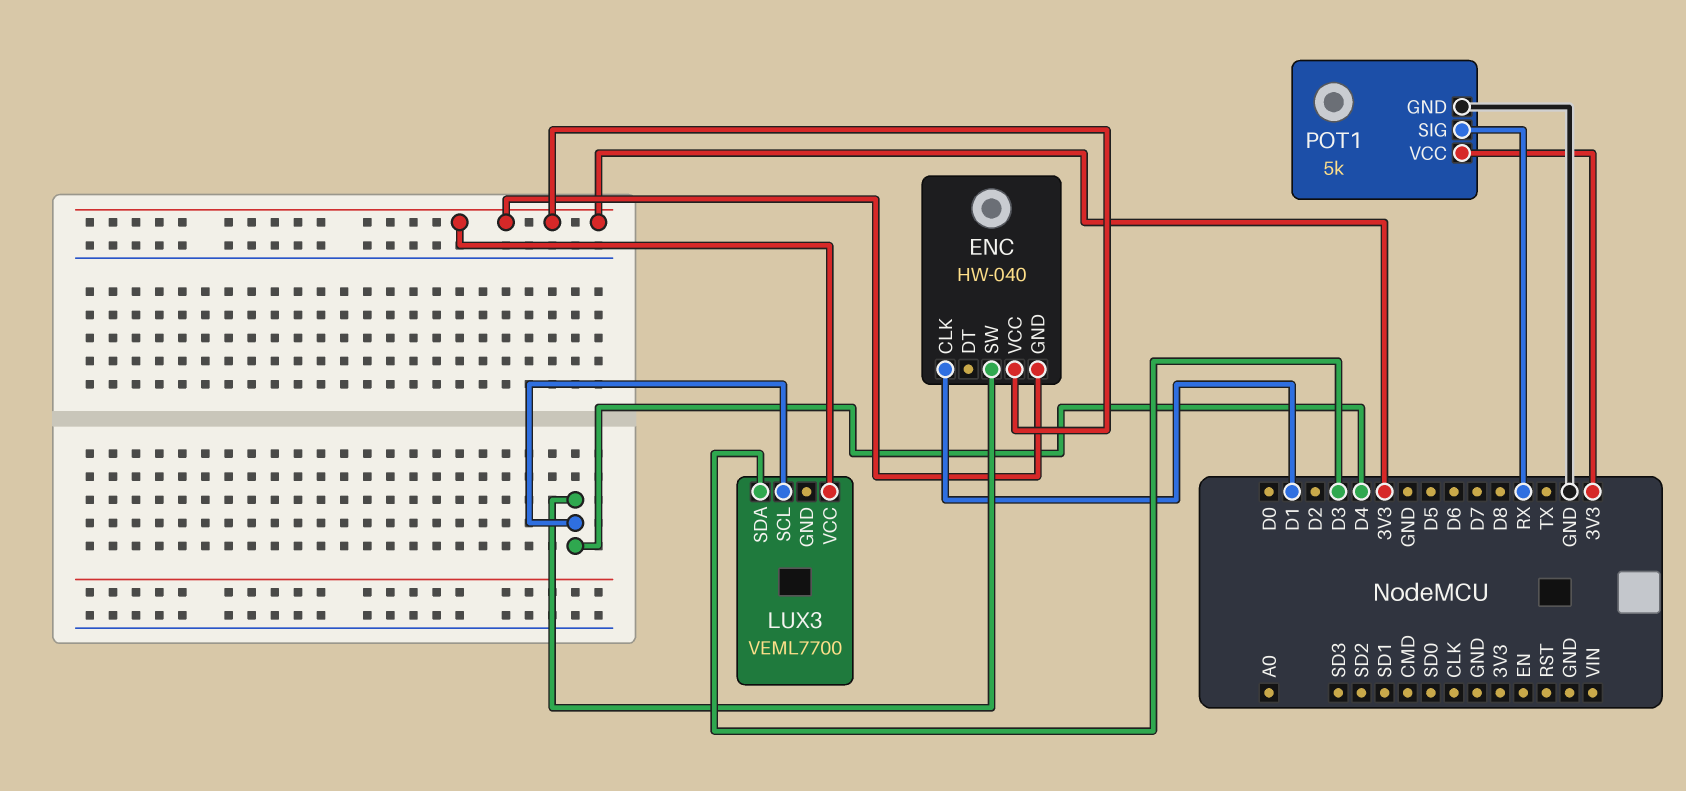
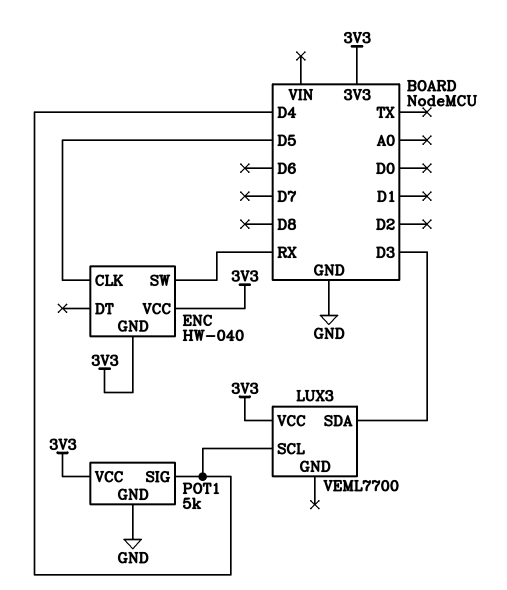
ENC pin CLK: D1 -> D5
ENC pin SW: D4 -> RX
POT1 pin SIG: RX -> D4

